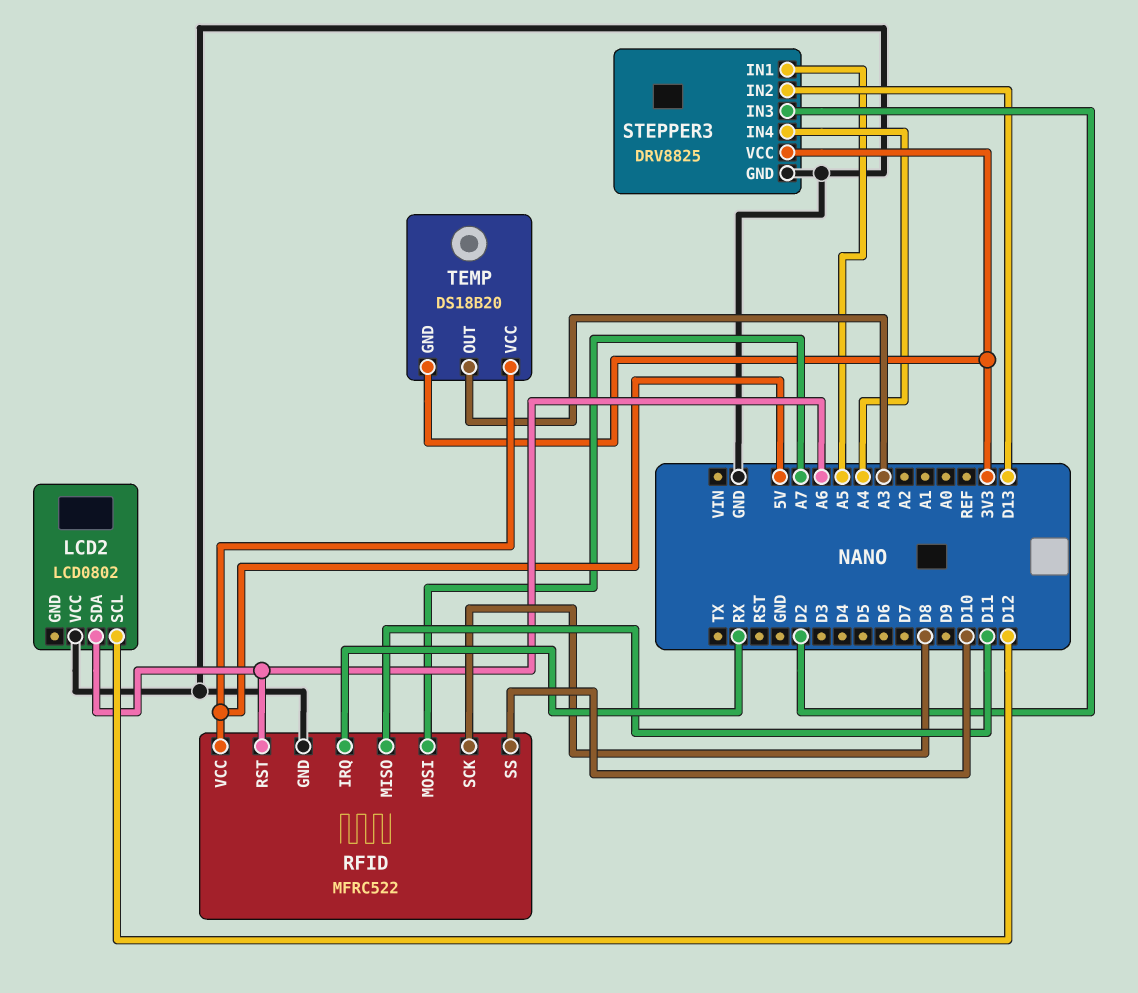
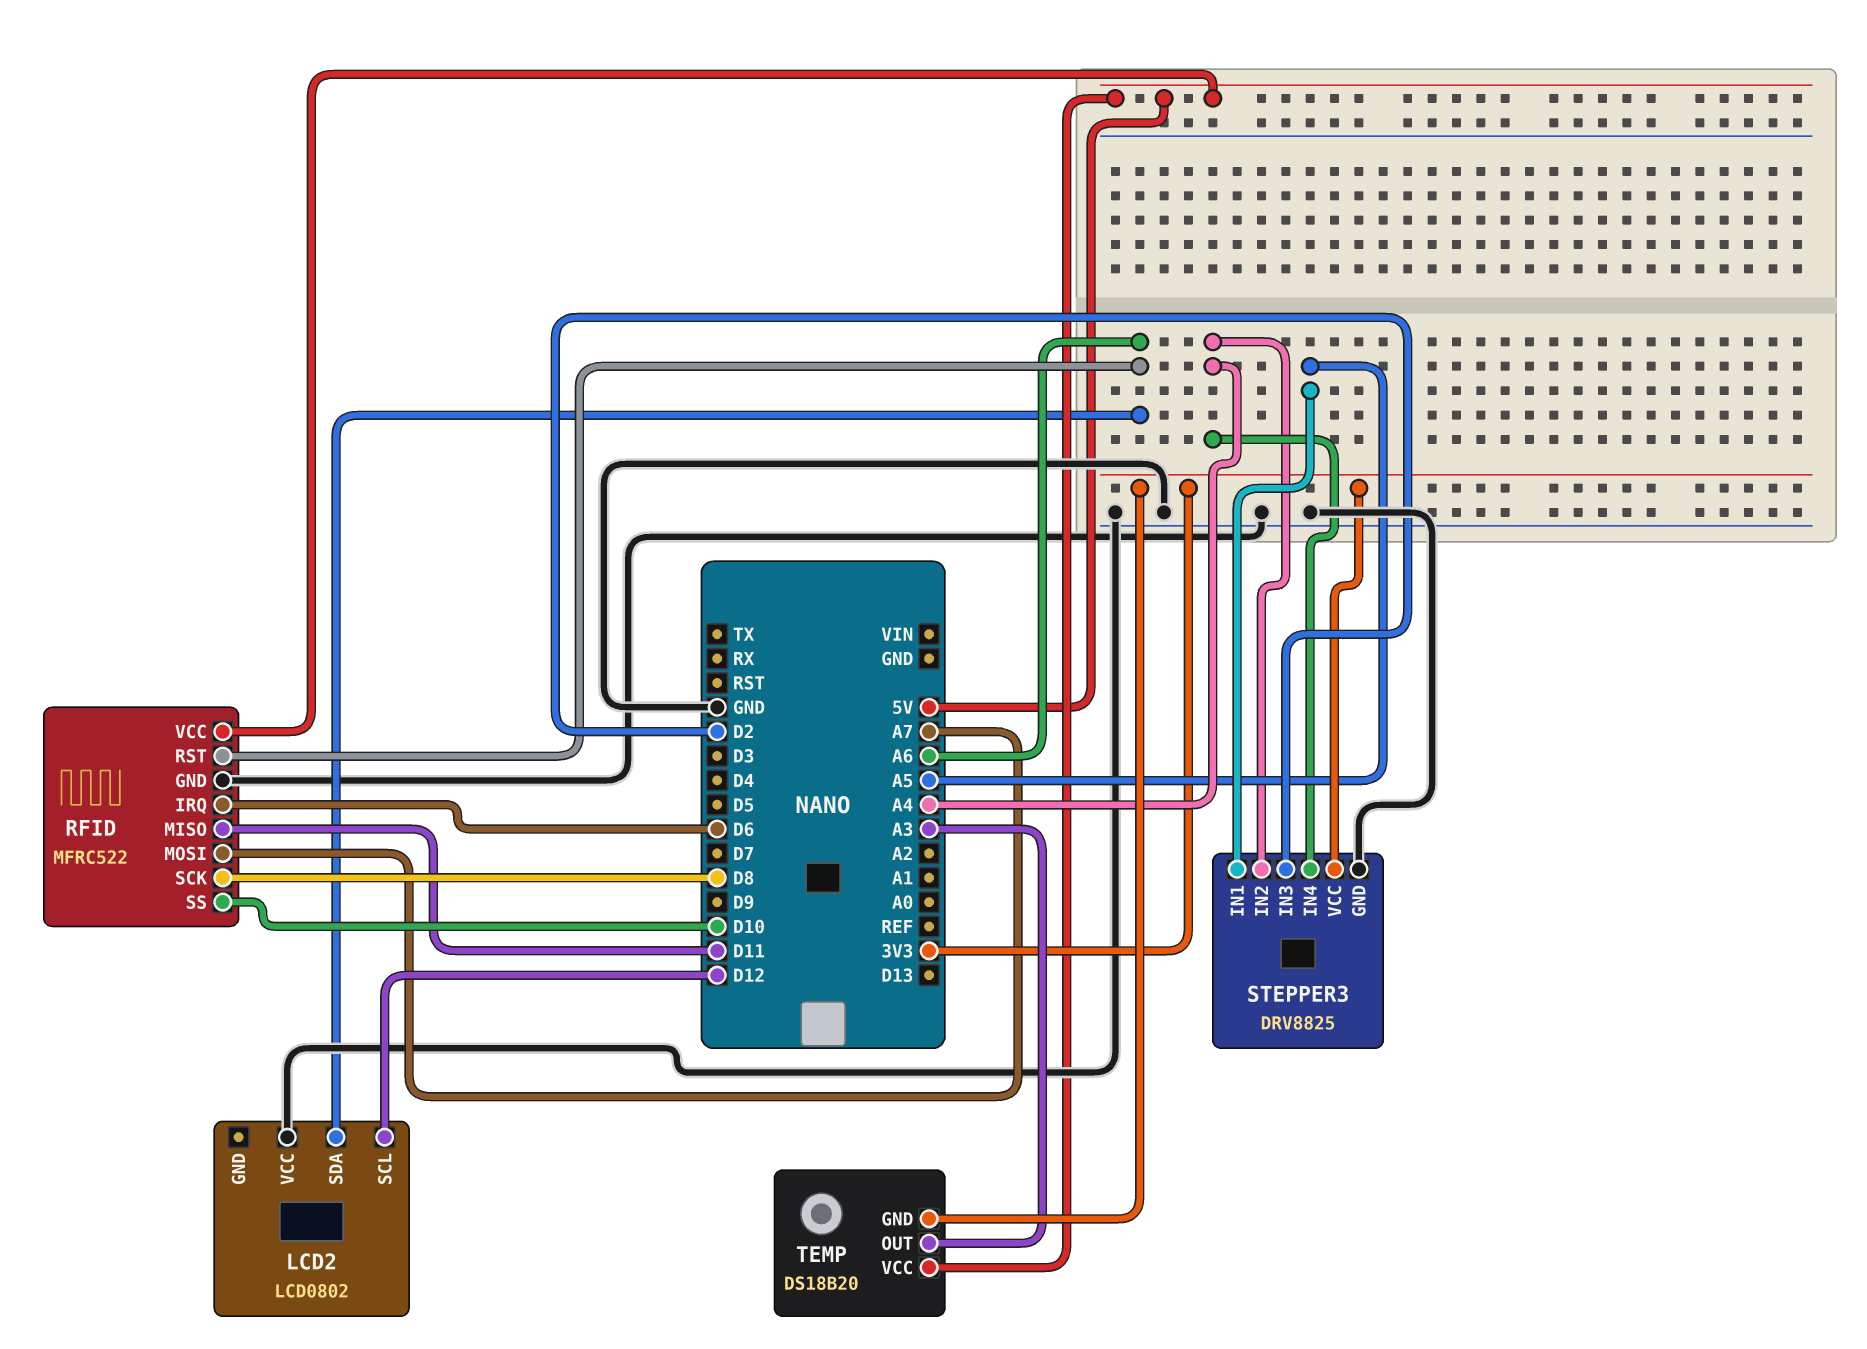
RFID pin IRQ: RX -> D6
STEPPER3 pin IN2: D13 -> A4

